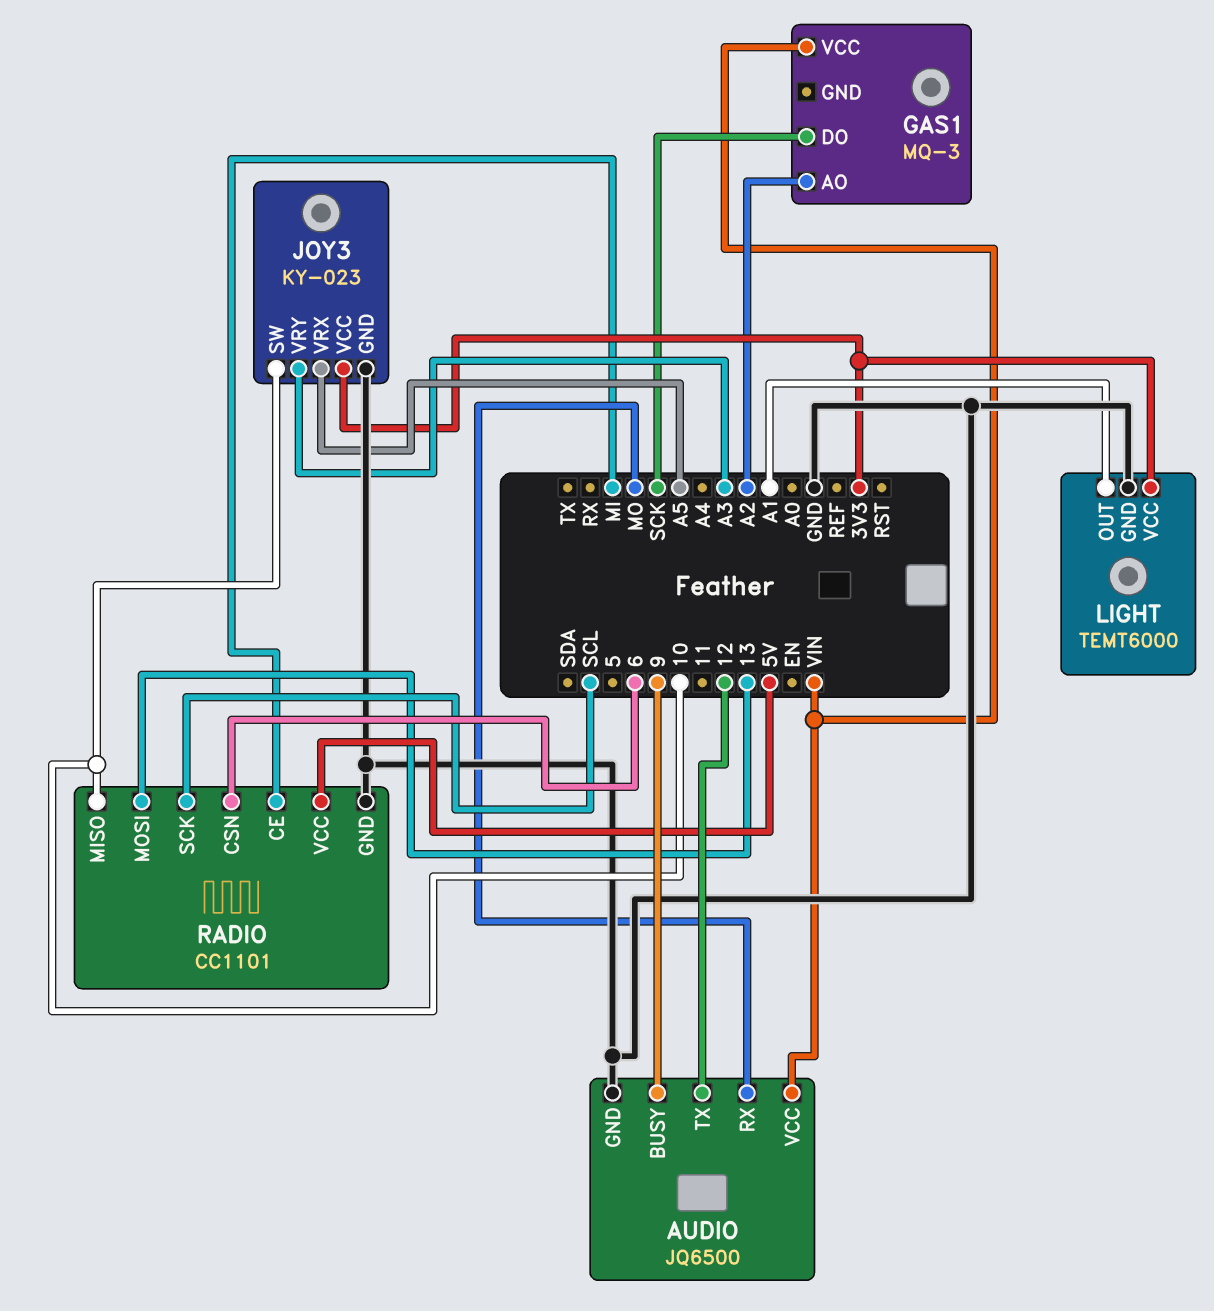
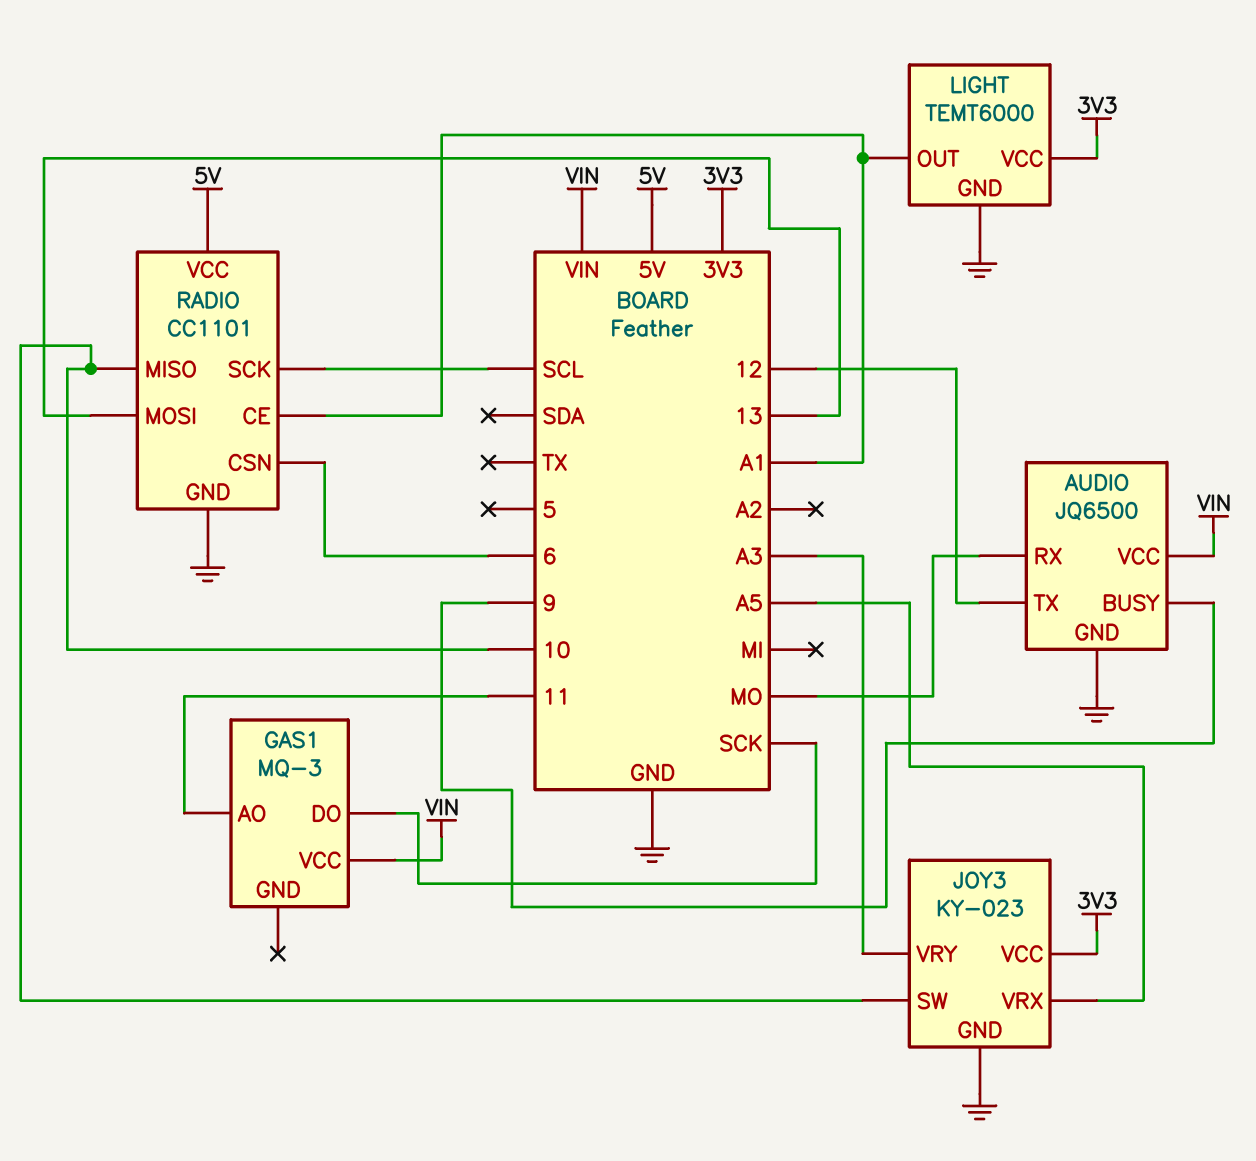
GAS1 pin AO: A2 -> 11
RADIO pin CE: MI -> A1

